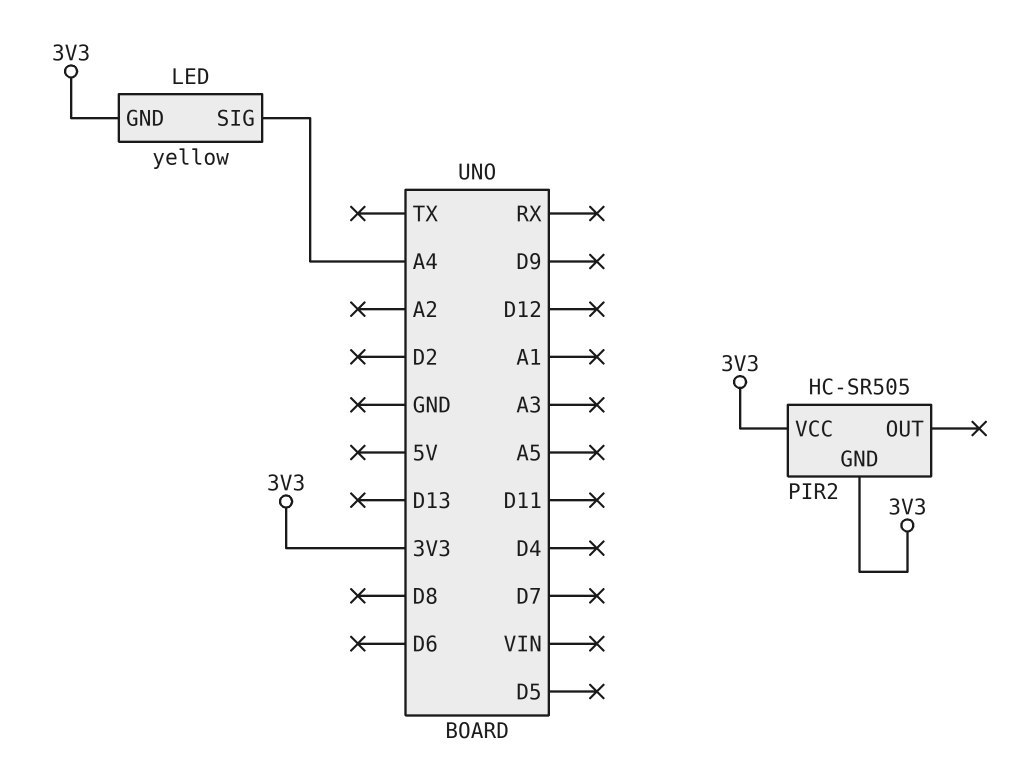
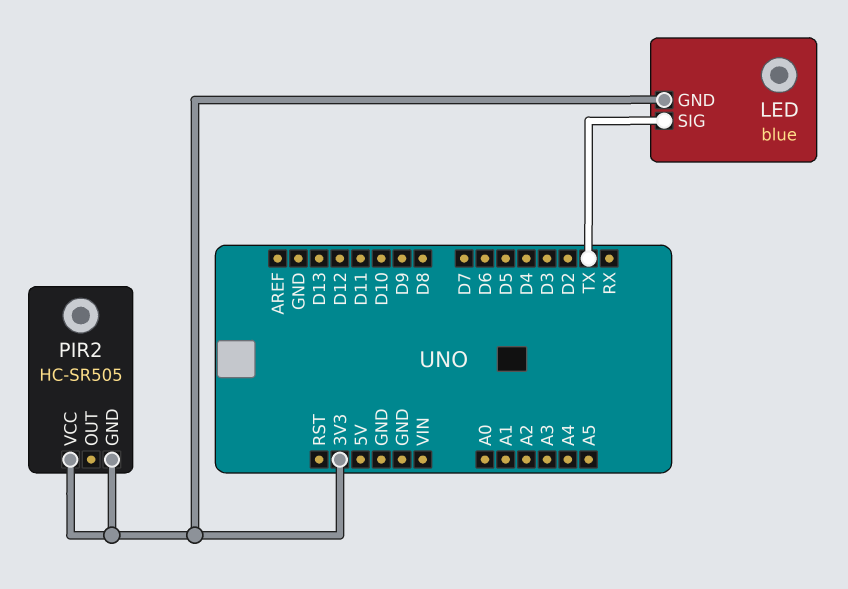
LED: yellow -> blue
LED pin SIG: A4 -> TX

